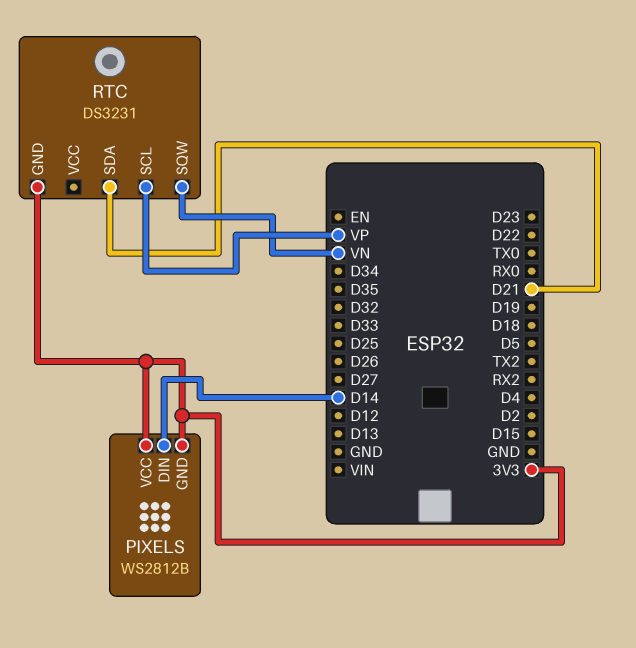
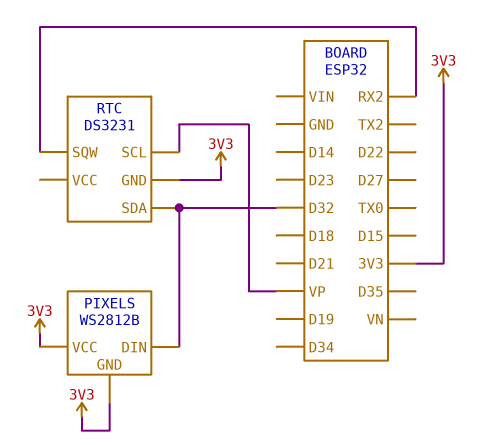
PIXELS pin DIN: D14 -> D32
RTC pin SDA: D21 -> D32
RTC pin SQW: VN -> RX2

